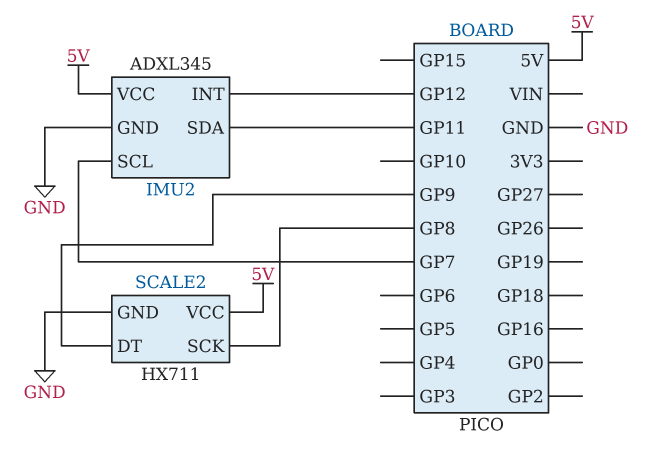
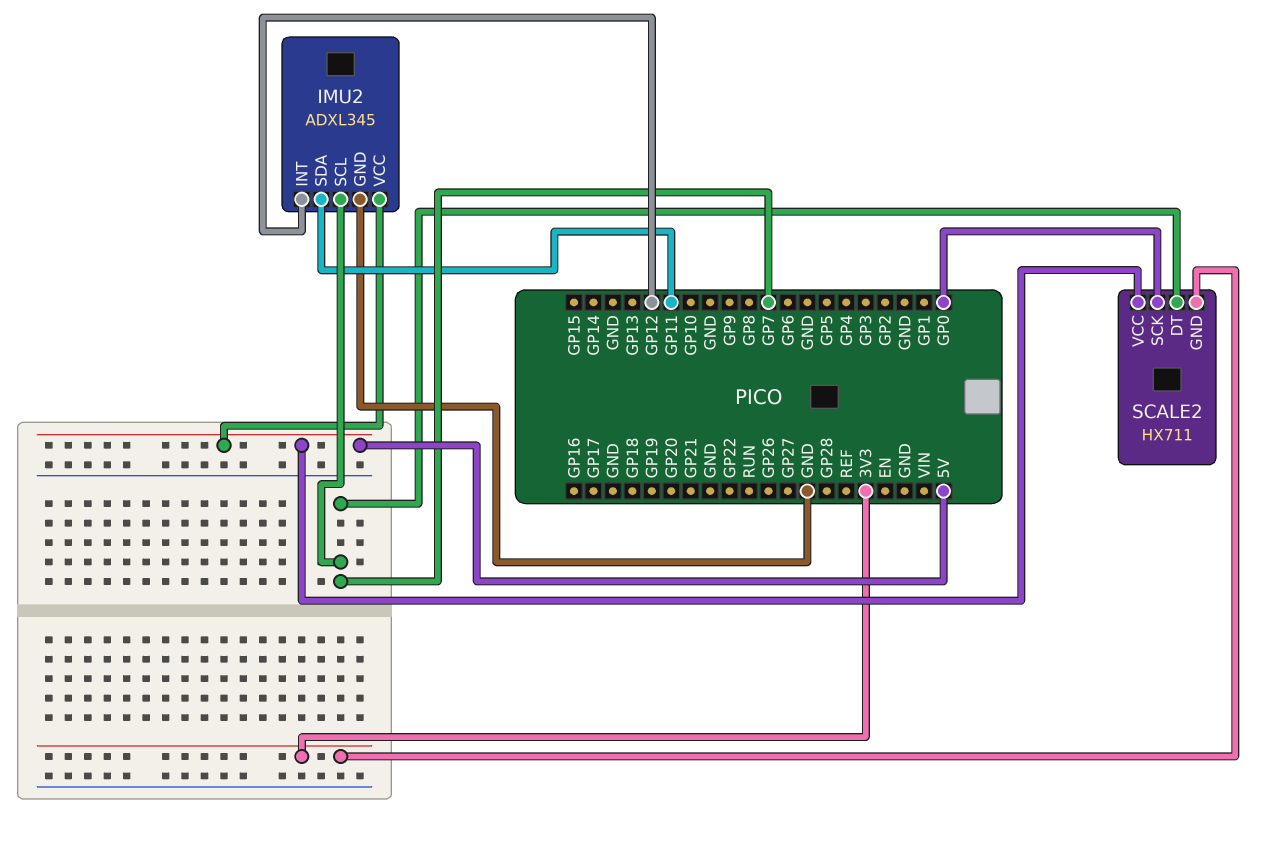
SCALE2 pin DT: GP9 -> GP7
SCALE2 pin GND: GND -> 3V3
SCALE2 pin SCK: GP8 -> GP0

